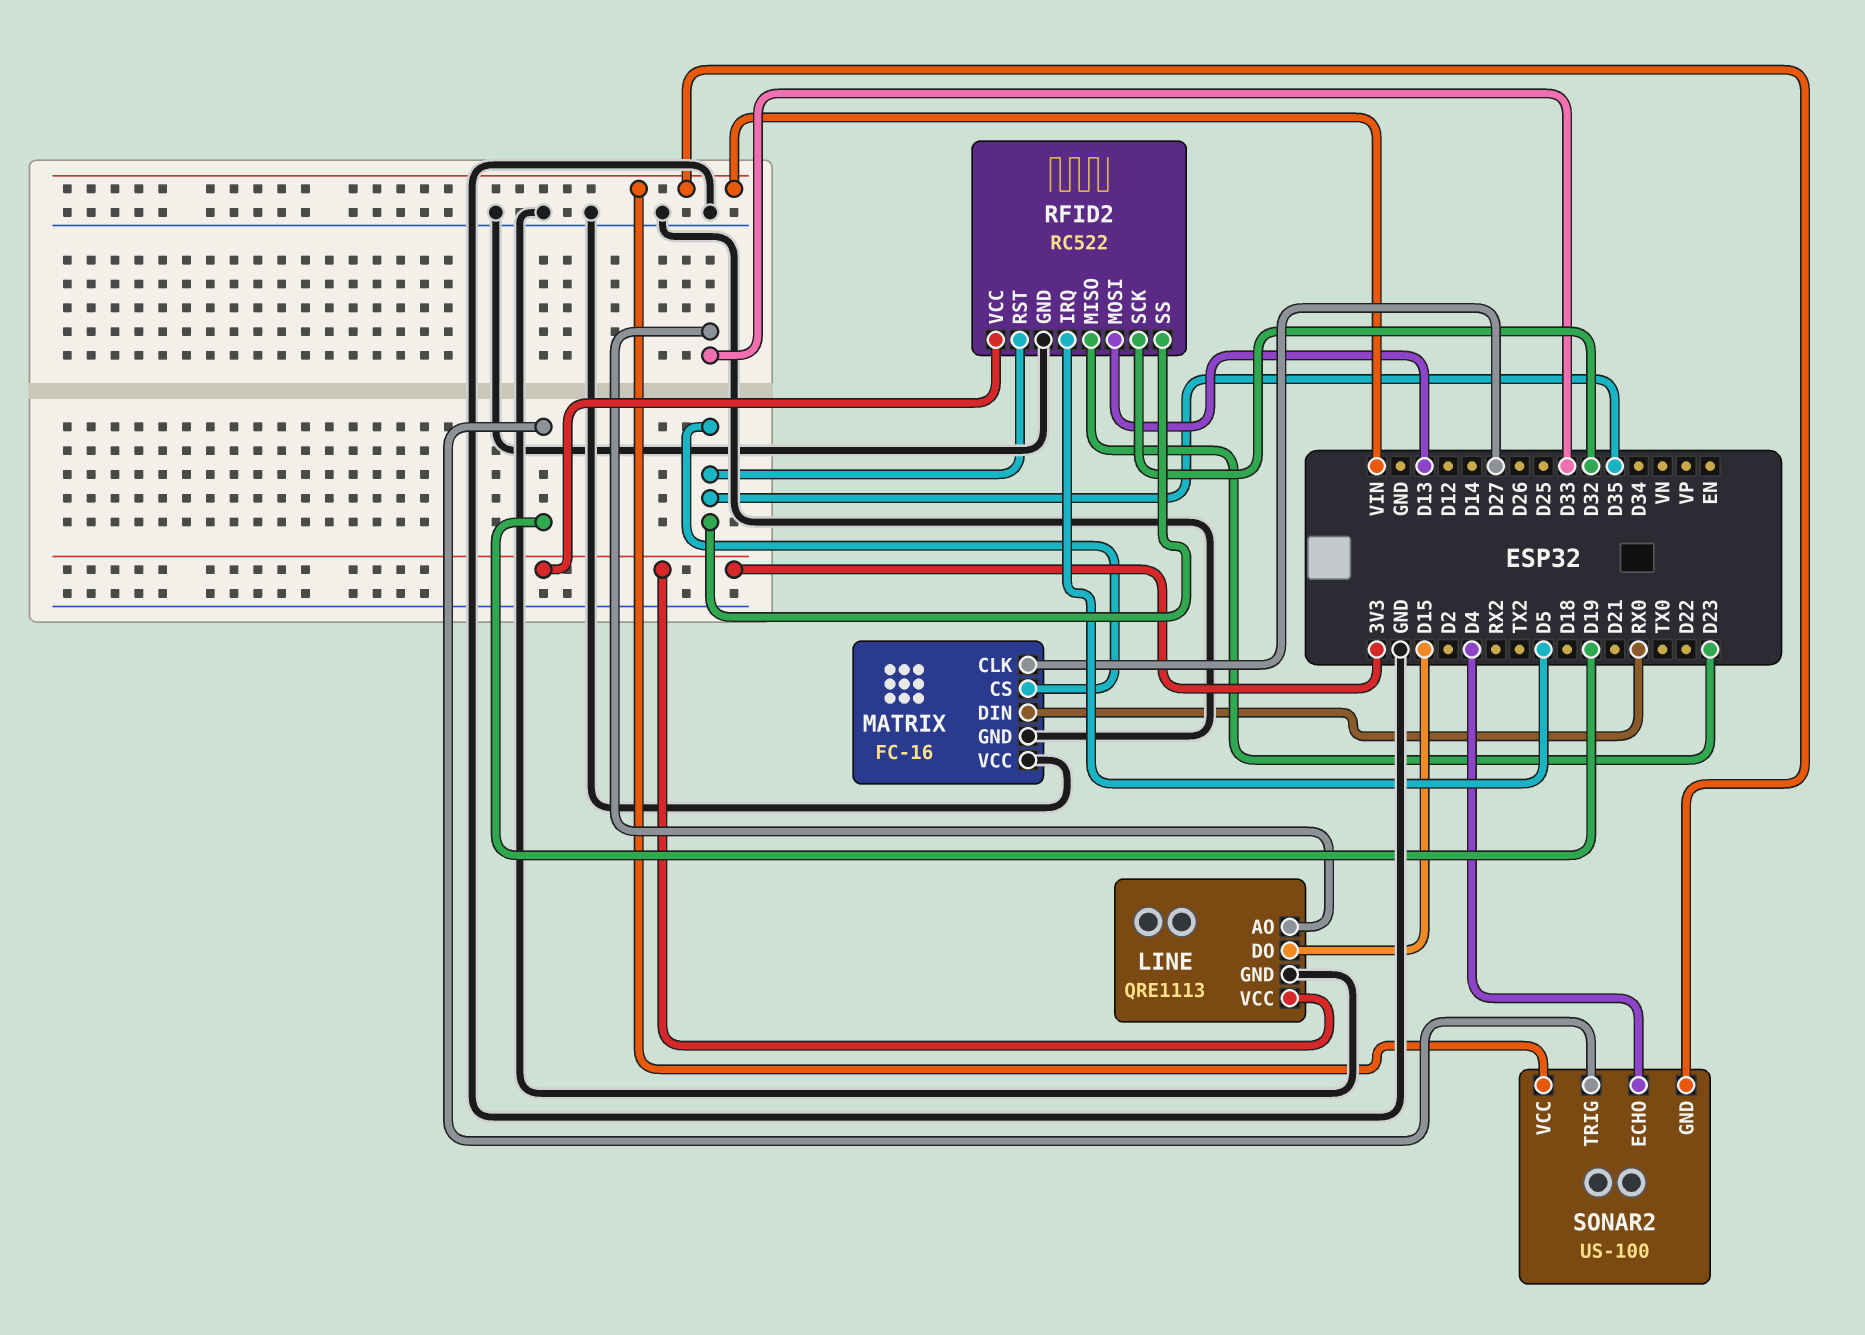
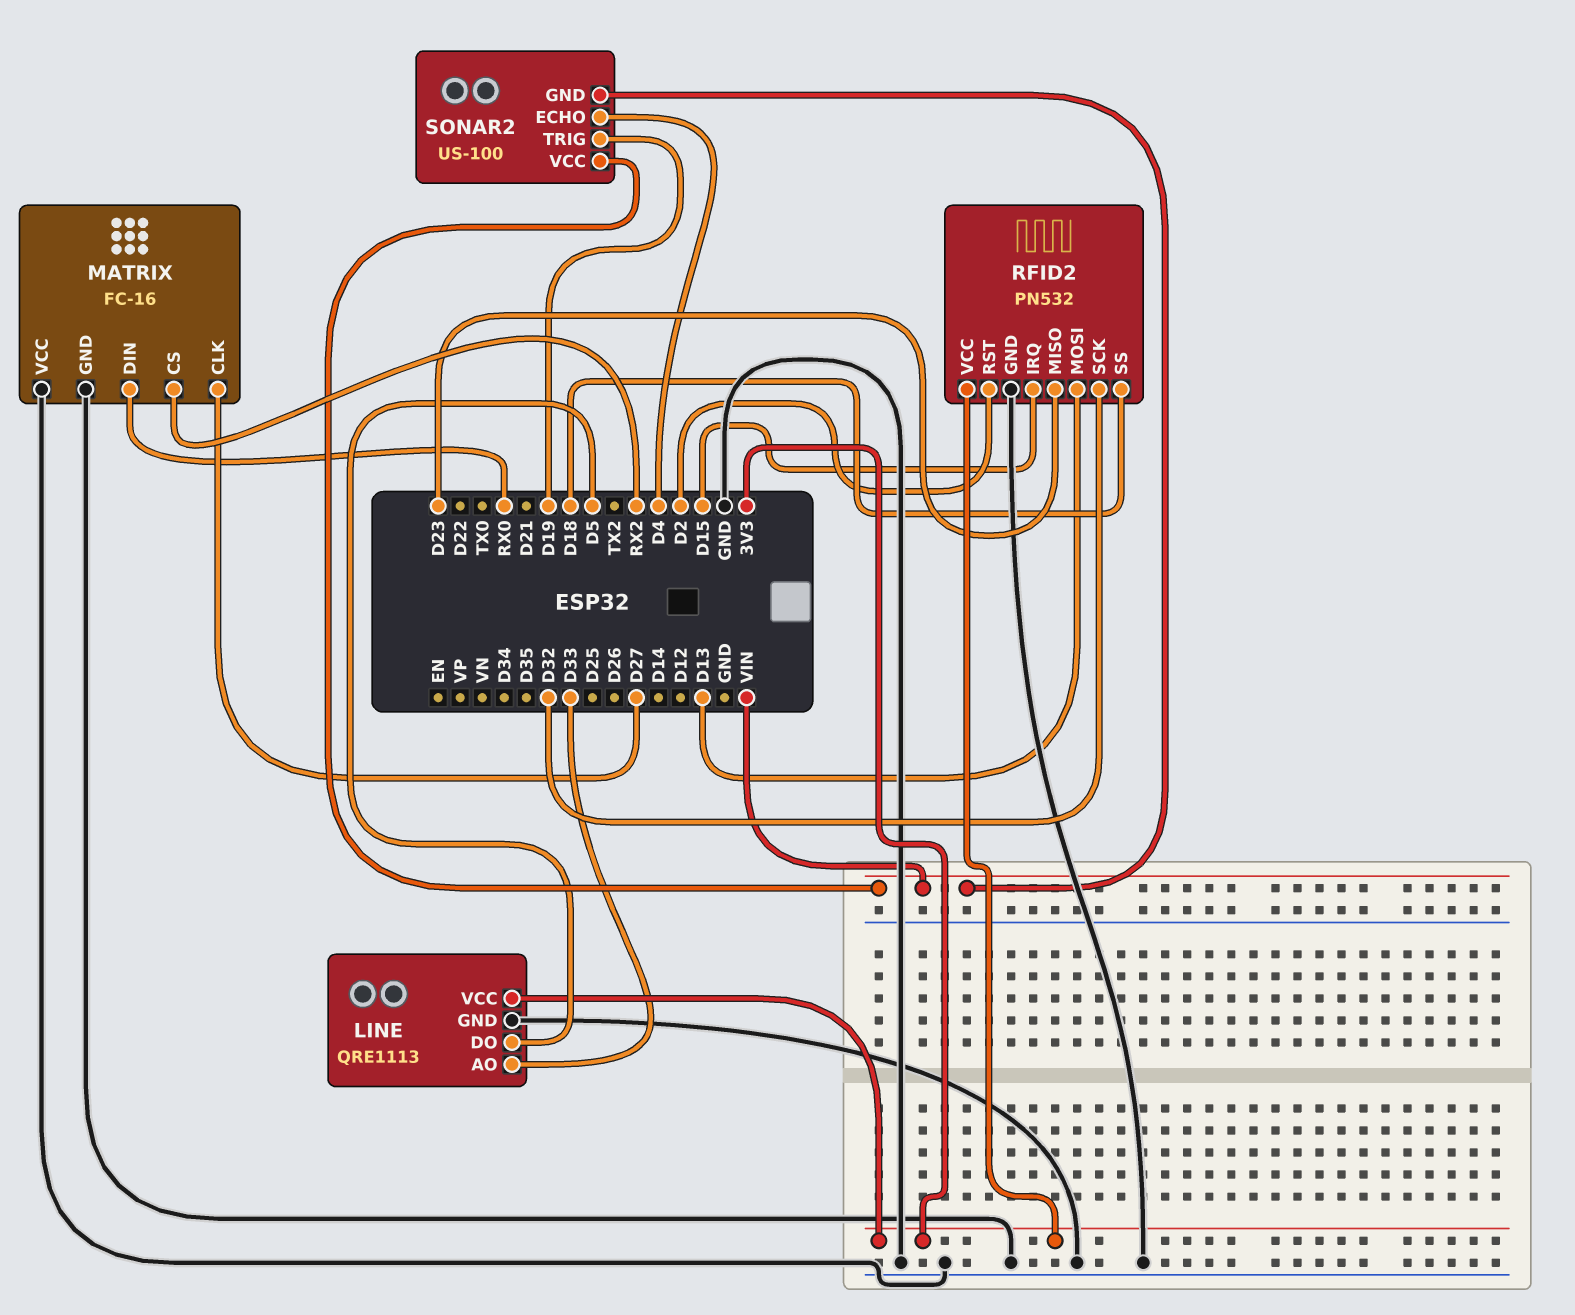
LINE pin DO: D15 -> D5
MATRIX pin CS: D35 -> RX2
RFID2: RC522 -> PN532
RFID2 pin IRQ: D5 -> D15
RFID2 pin RST: D35 -> D2
RFID2 pin SS: D35 -> D18

